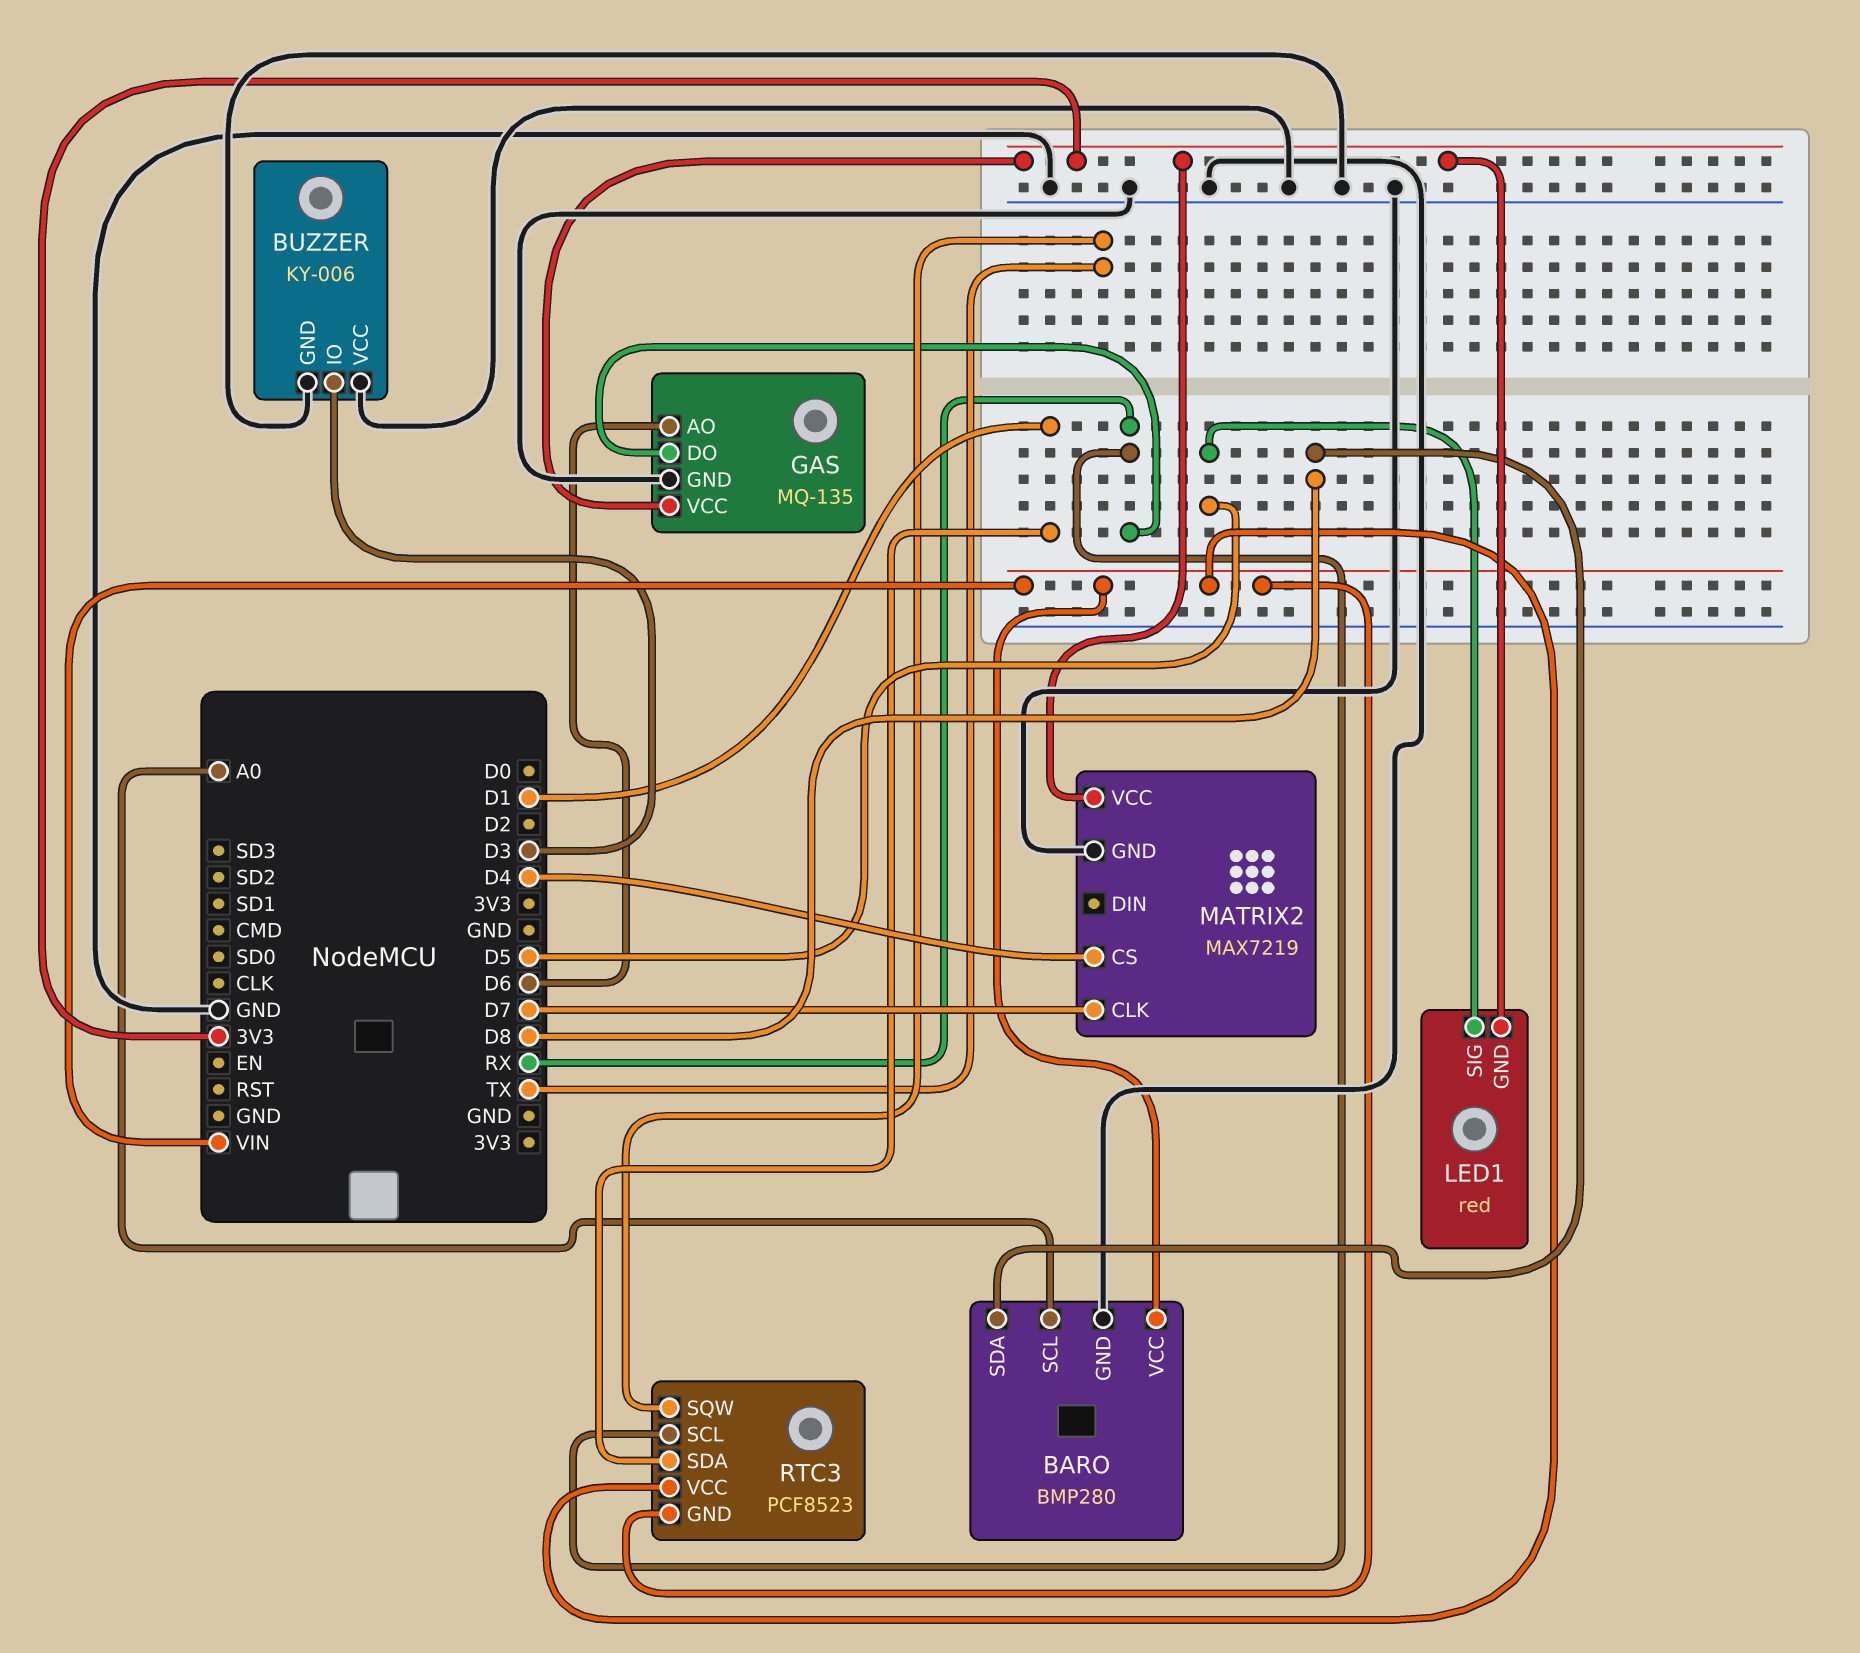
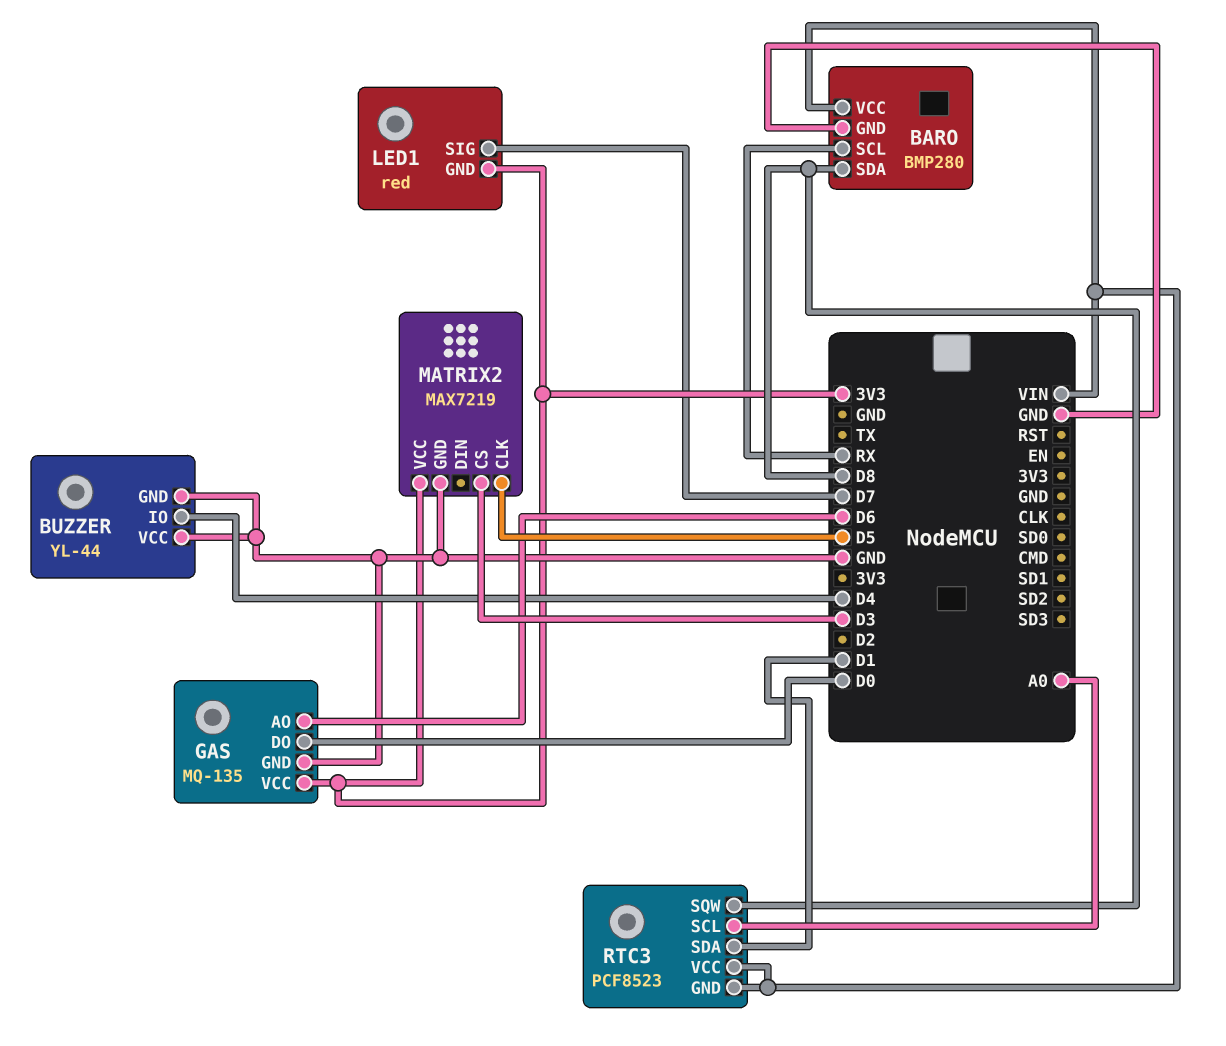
BARO pin SCL: A0 -> RX
BUZZER: KY-006 -> YL-44
BUZZER pin IO: D3 -> D4
GAS pin DO: RX -> D0
LED1 pin SIG: D5 -> D7
MATRIX2 pin CLK: D7 -> D5
MATRIX2 pin CS: D4 -> D3
RTC3 pin SCL: RX -> A0
RTC3 pin SQW: TX -> D8

